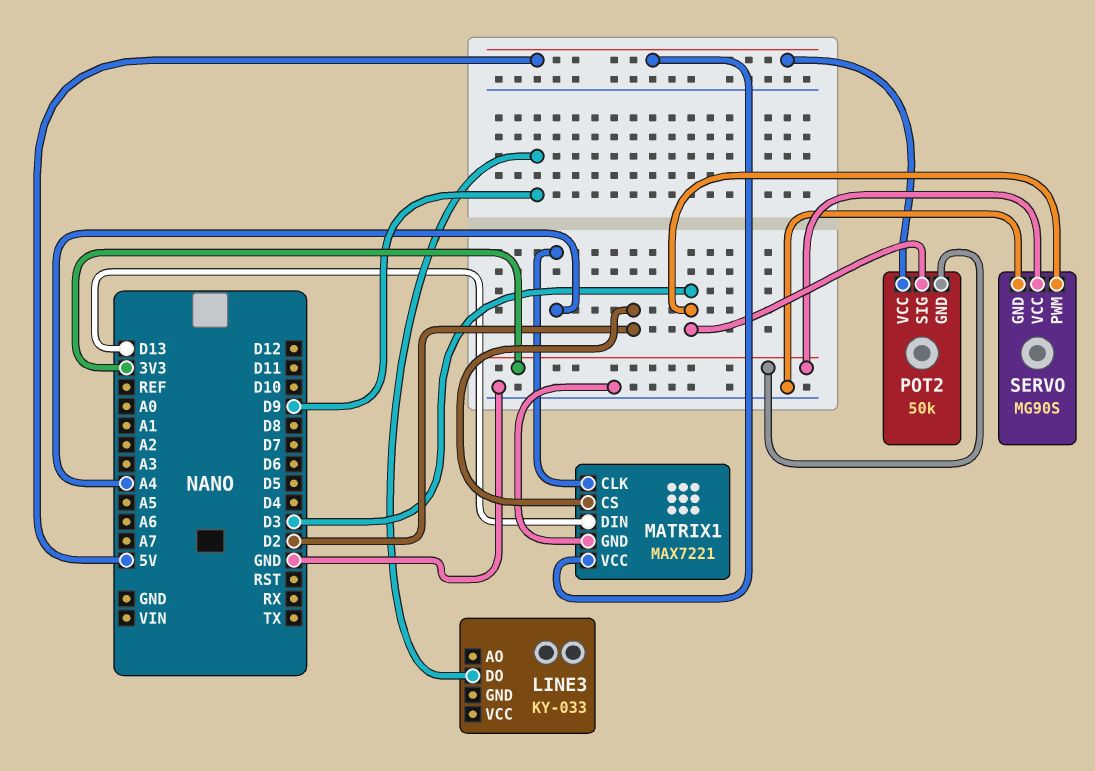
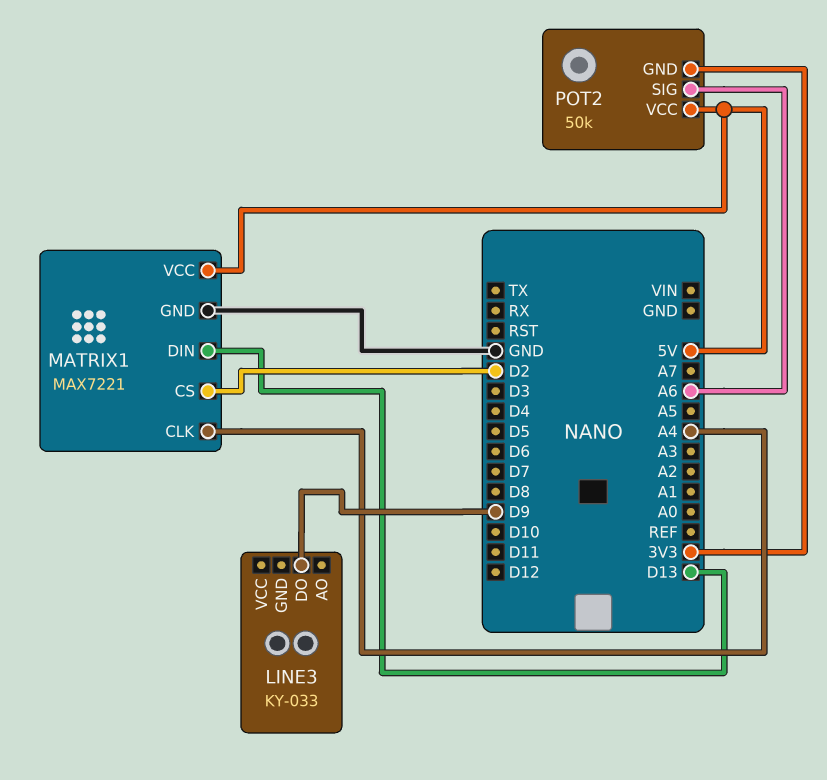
POT2 pin SIG: D3 -> A6
SERVO: MG90S -> none
SERVO pin GND: GND -> none
SERVO pin PWM: D3 -> none
SERVO pin VCC: 3V3 -> none

